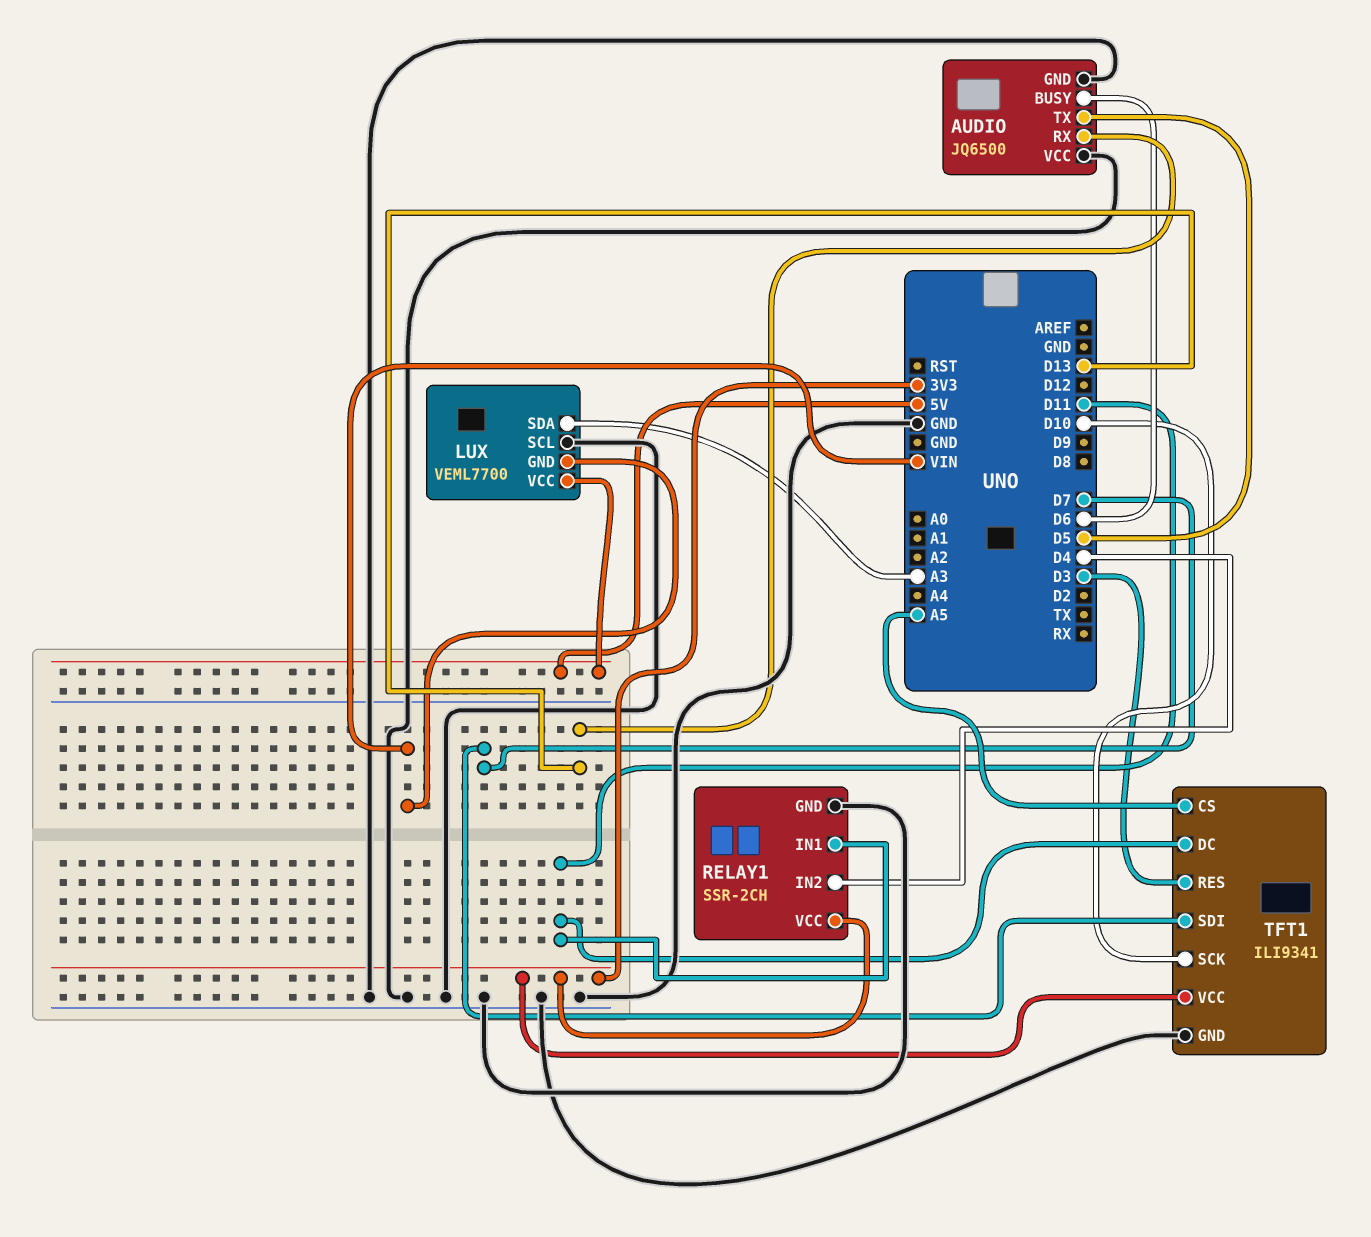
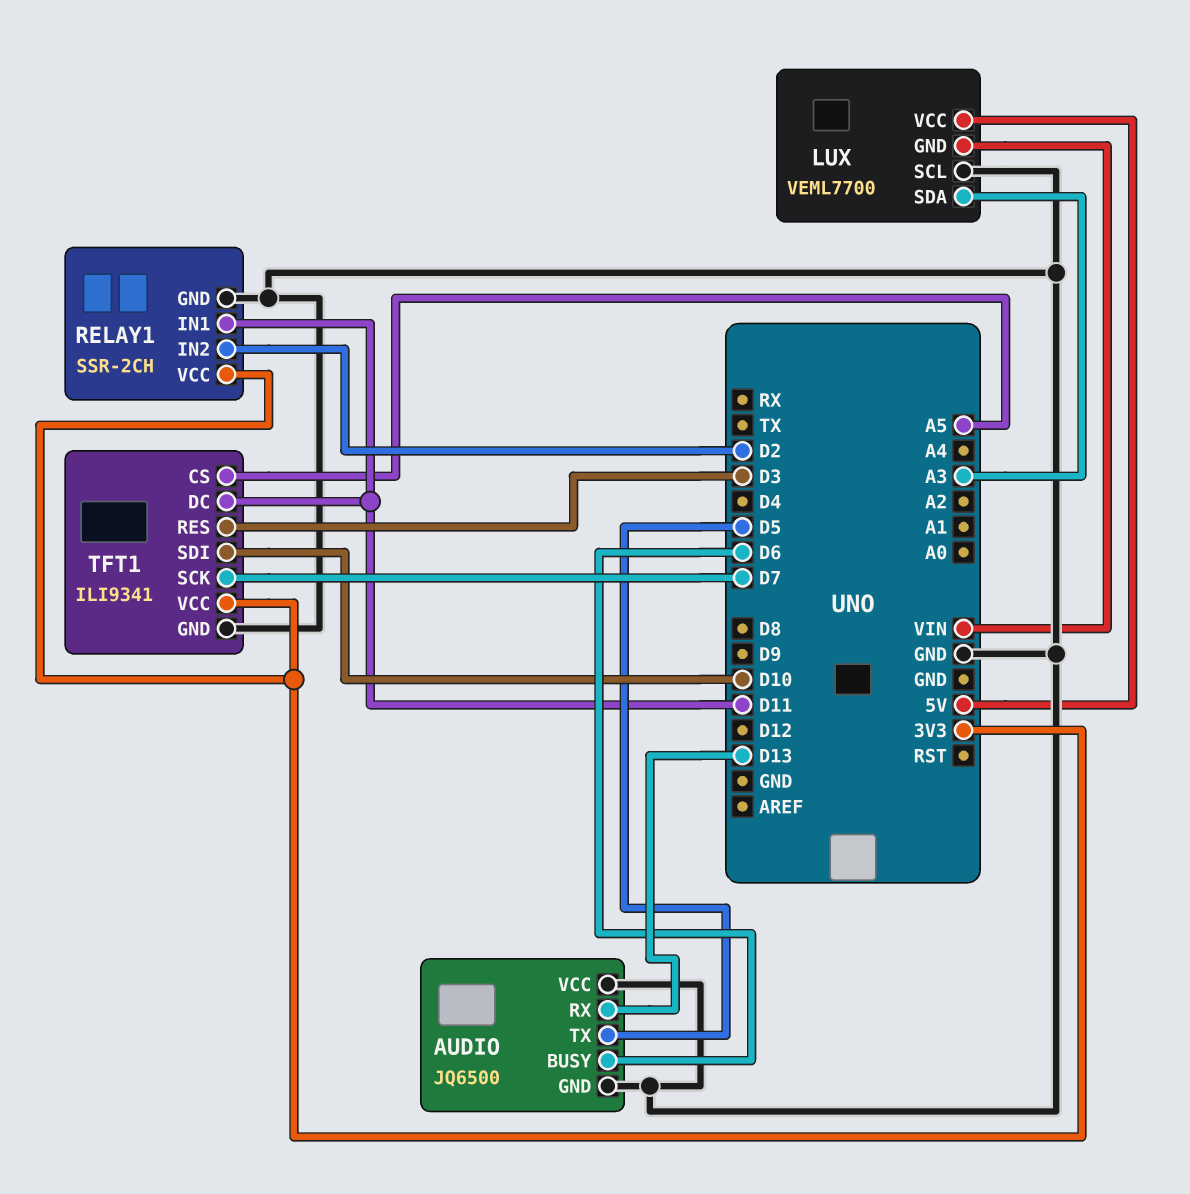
RELAY1 pin IN2: D4 -> D2
TFT1 pin SCK: D10 -> D7
TFT1 pin SDI: D7 -> D10

